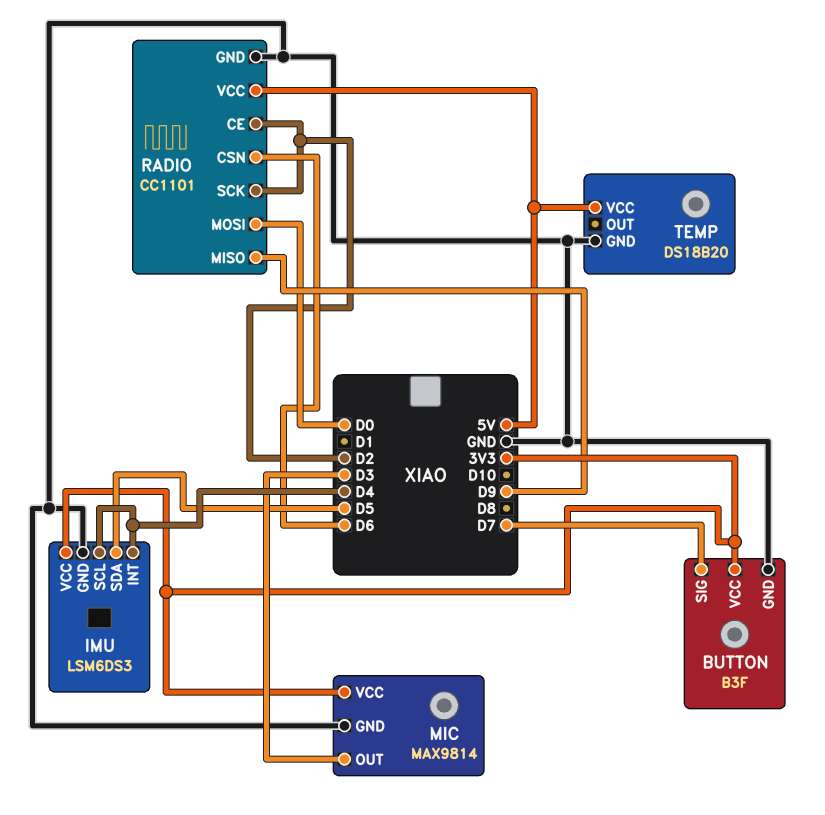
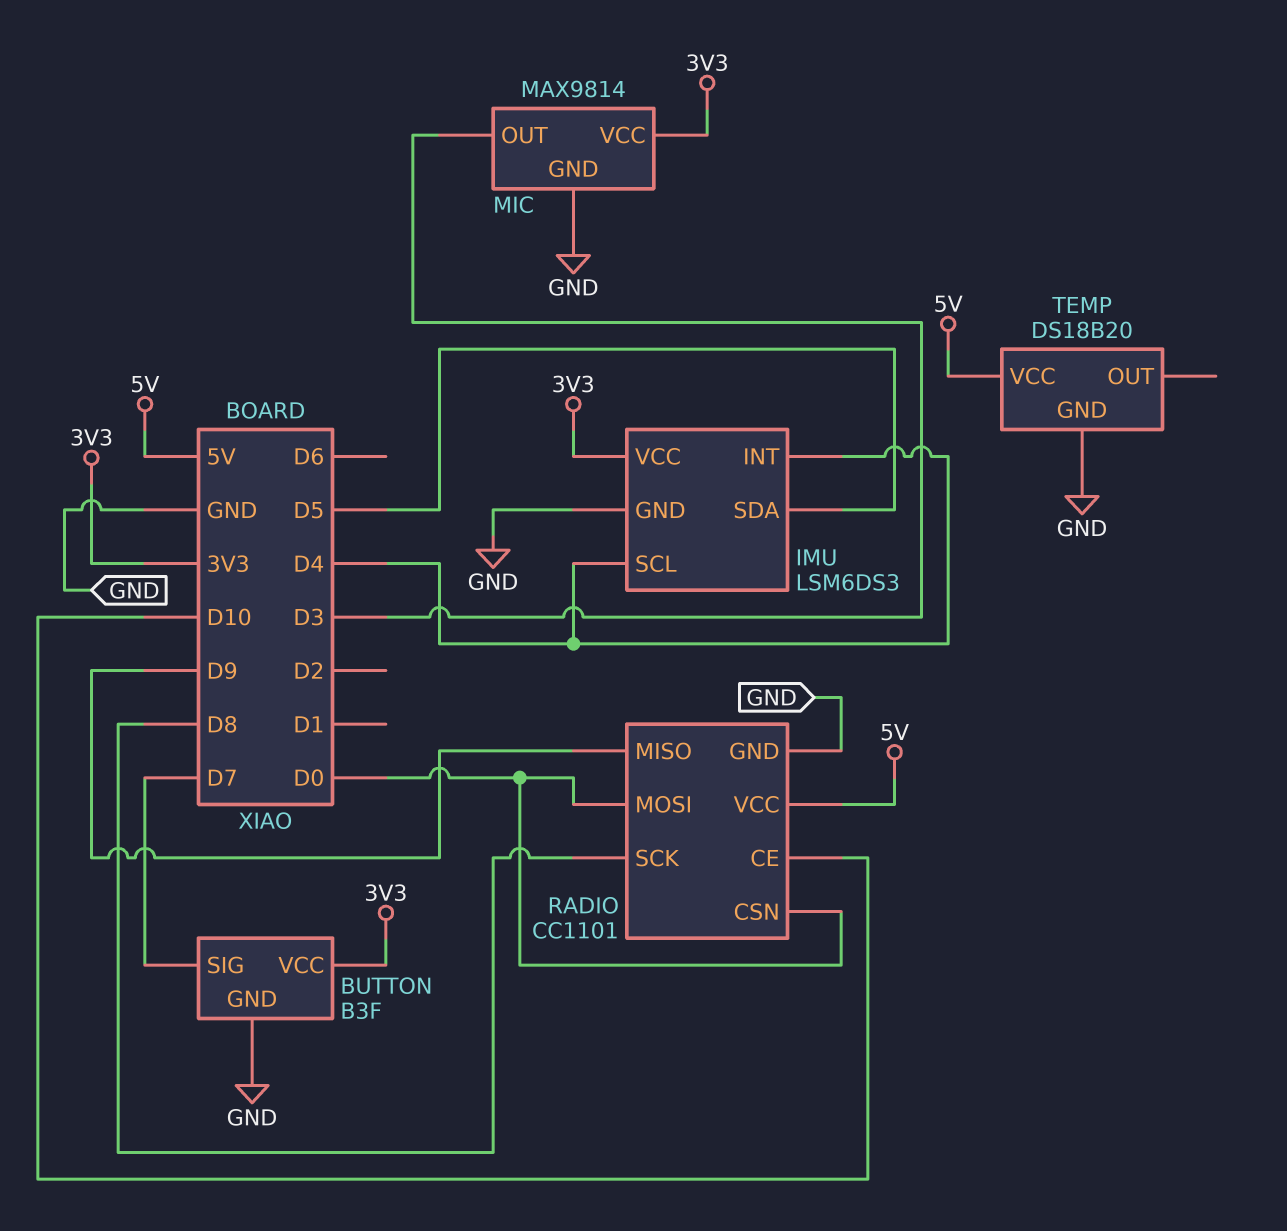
RADIO pin CE: D2 -> D10
RADIO pin CSN: D6 -> D0
RADIO pin SCK: D2 -> D8

